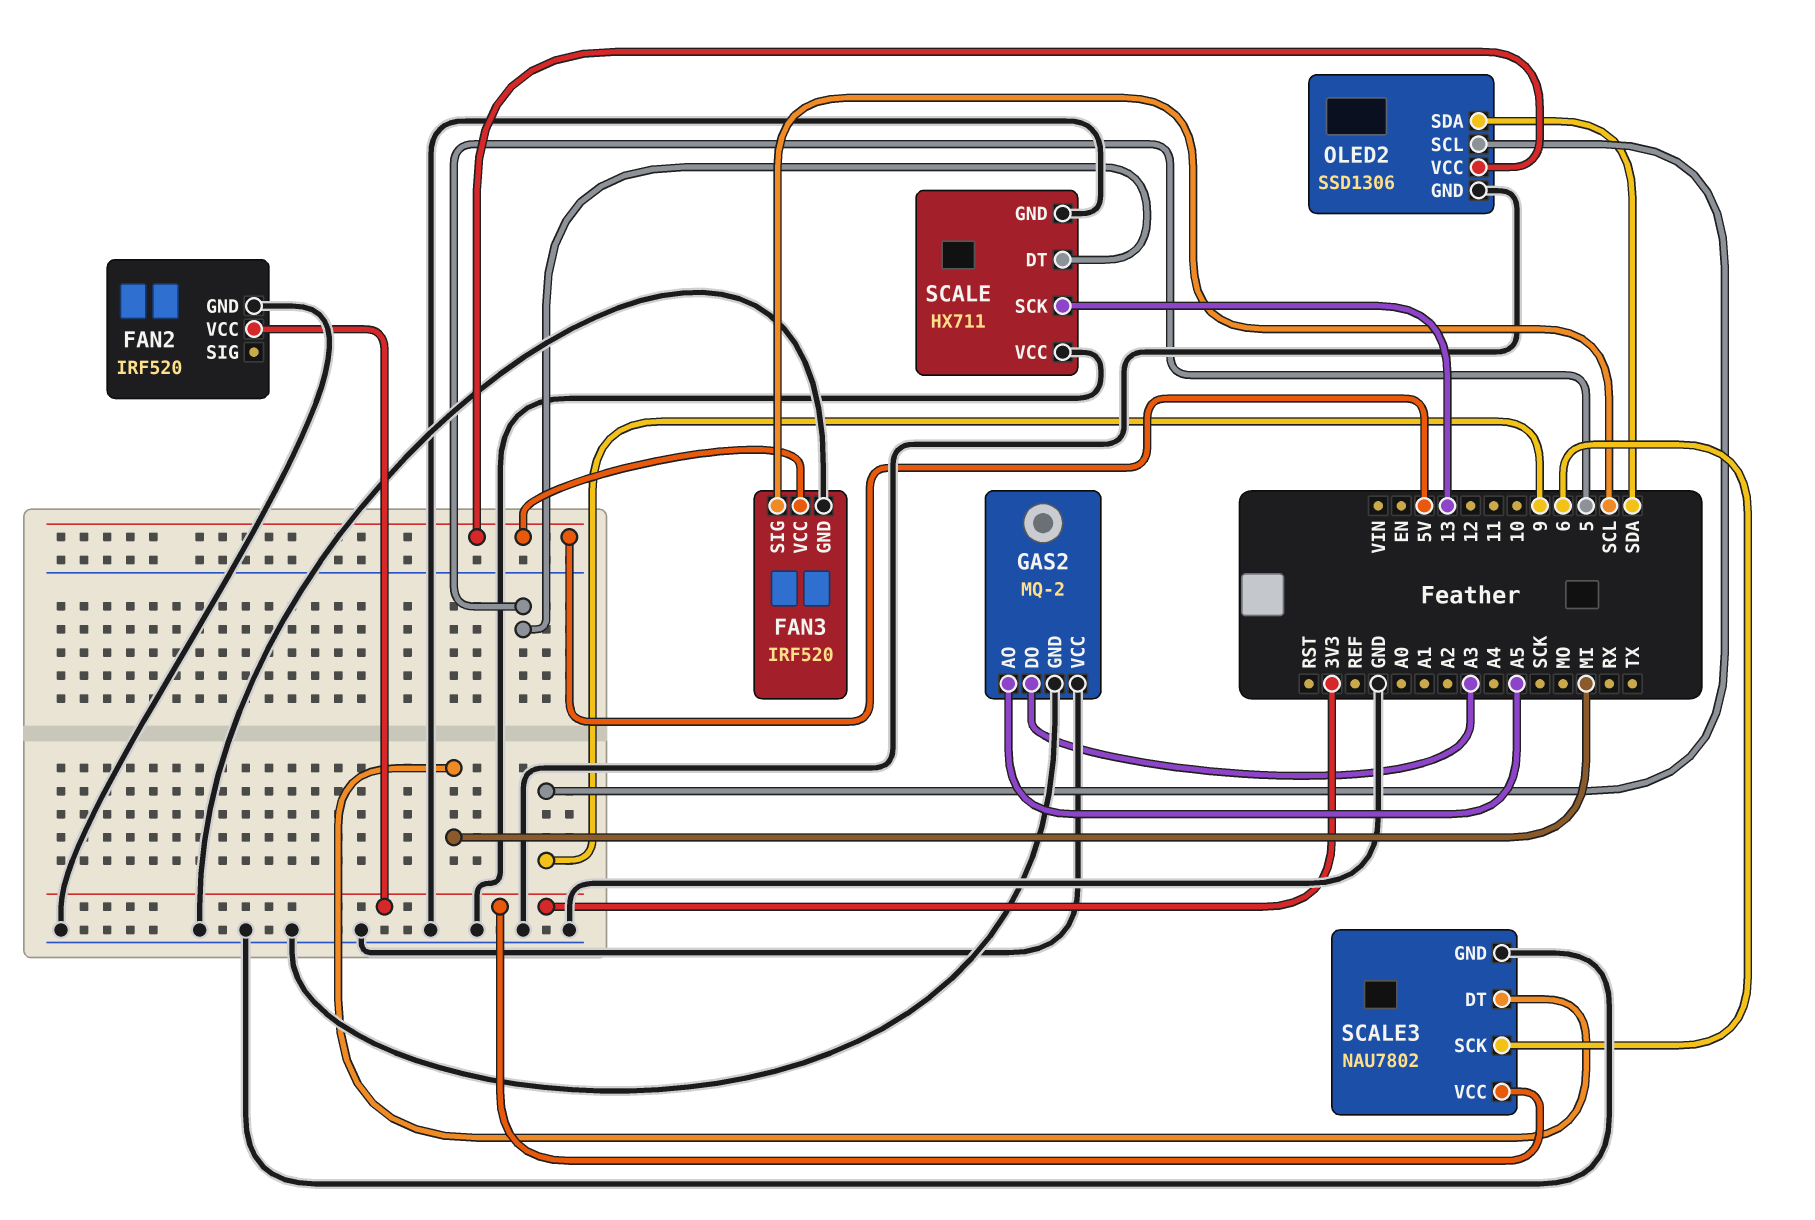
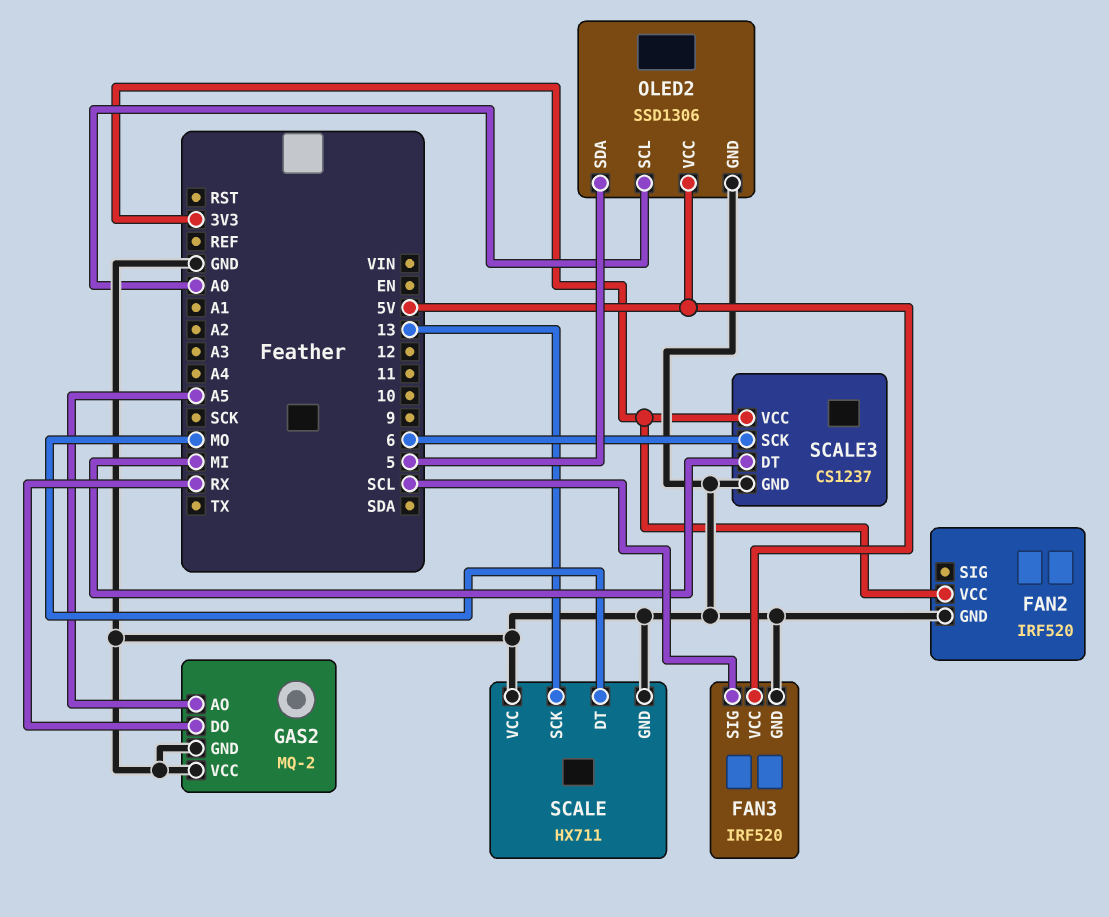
GAS2 pin DO: A3 -> RX
OLED2 pin SCL: 9 -> A0
OLED2 pin SDA: SDA -> 5
SCALE pin DT: 5 -> MO
SCALE3: NAU7802 -> CS1237

